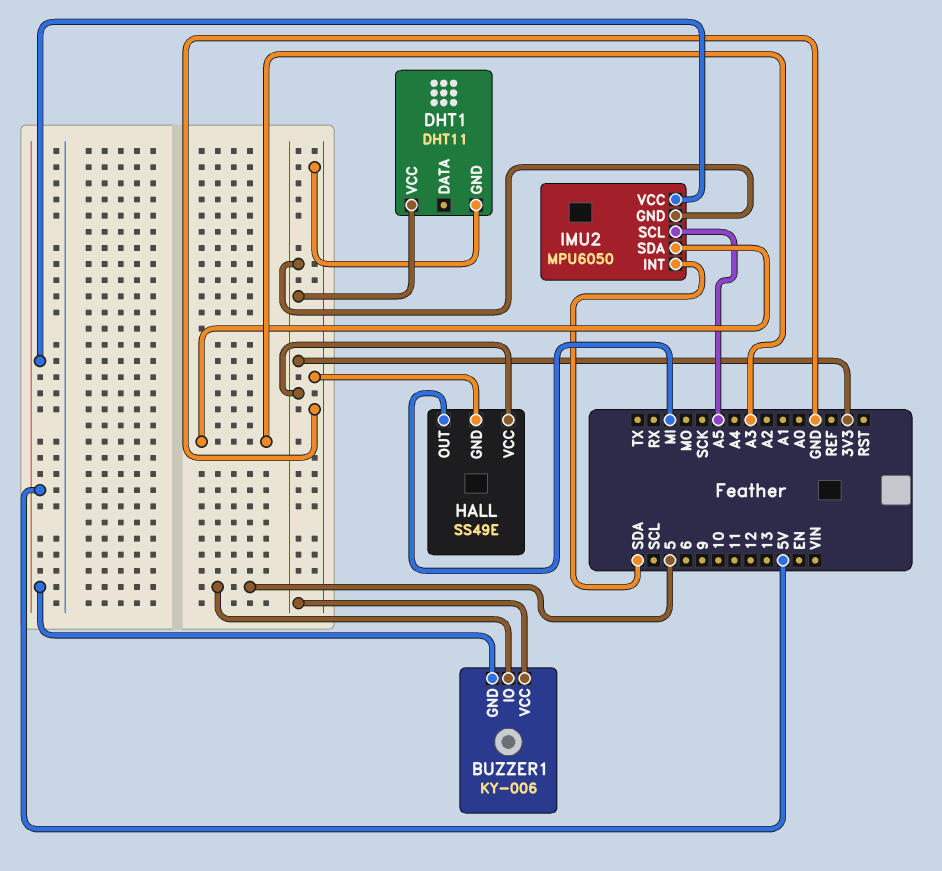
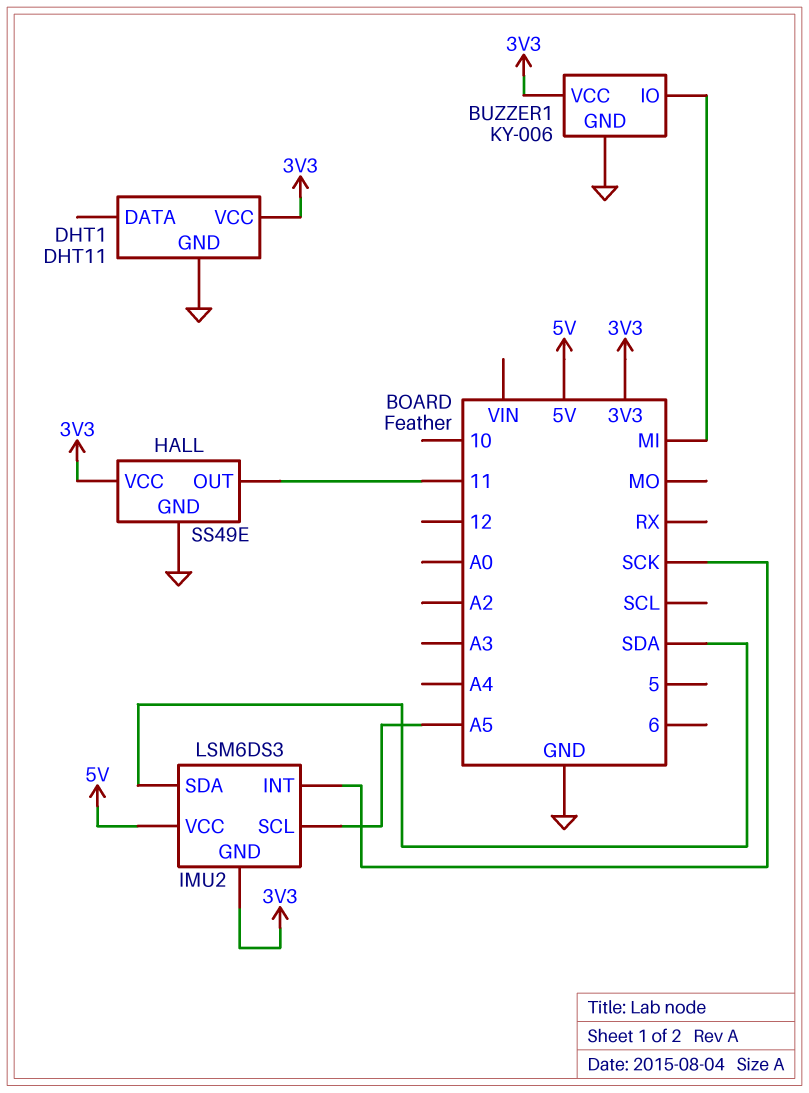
BUZZER1 pin GND: 5V -> GND
BUZZER1 pin IO: 5 -> MI
HALL pin OUT: MI -> 11
IMU2: MPU6050 -> LSM6DS3
IMU2 pin INT: SDA -> SCK
IMU2 pin SDA: A3 -> SDA

